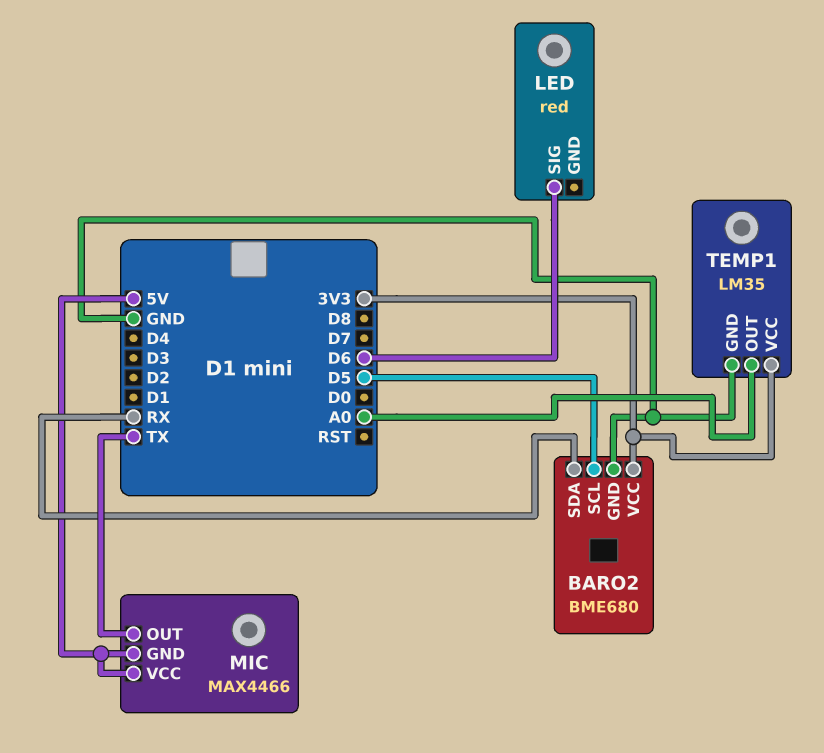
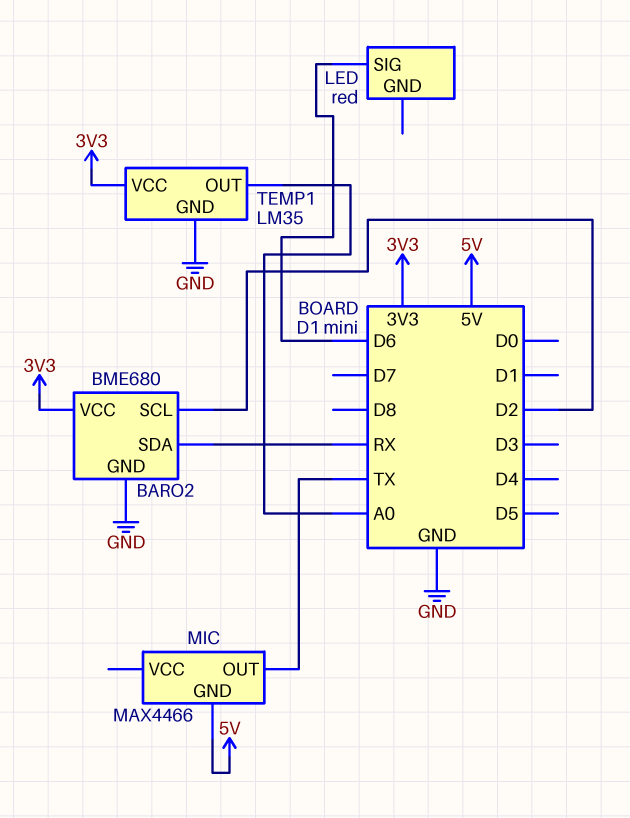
BARO2 pin SCL: D5 -> D2
MIC pin VCC: 5V -> none

